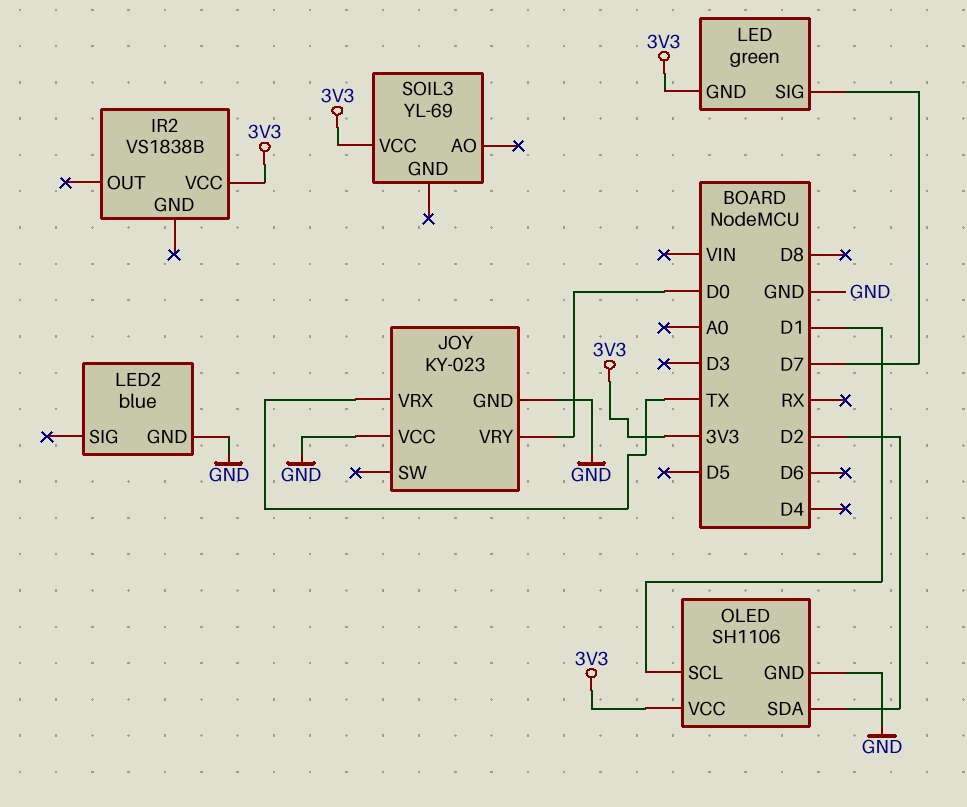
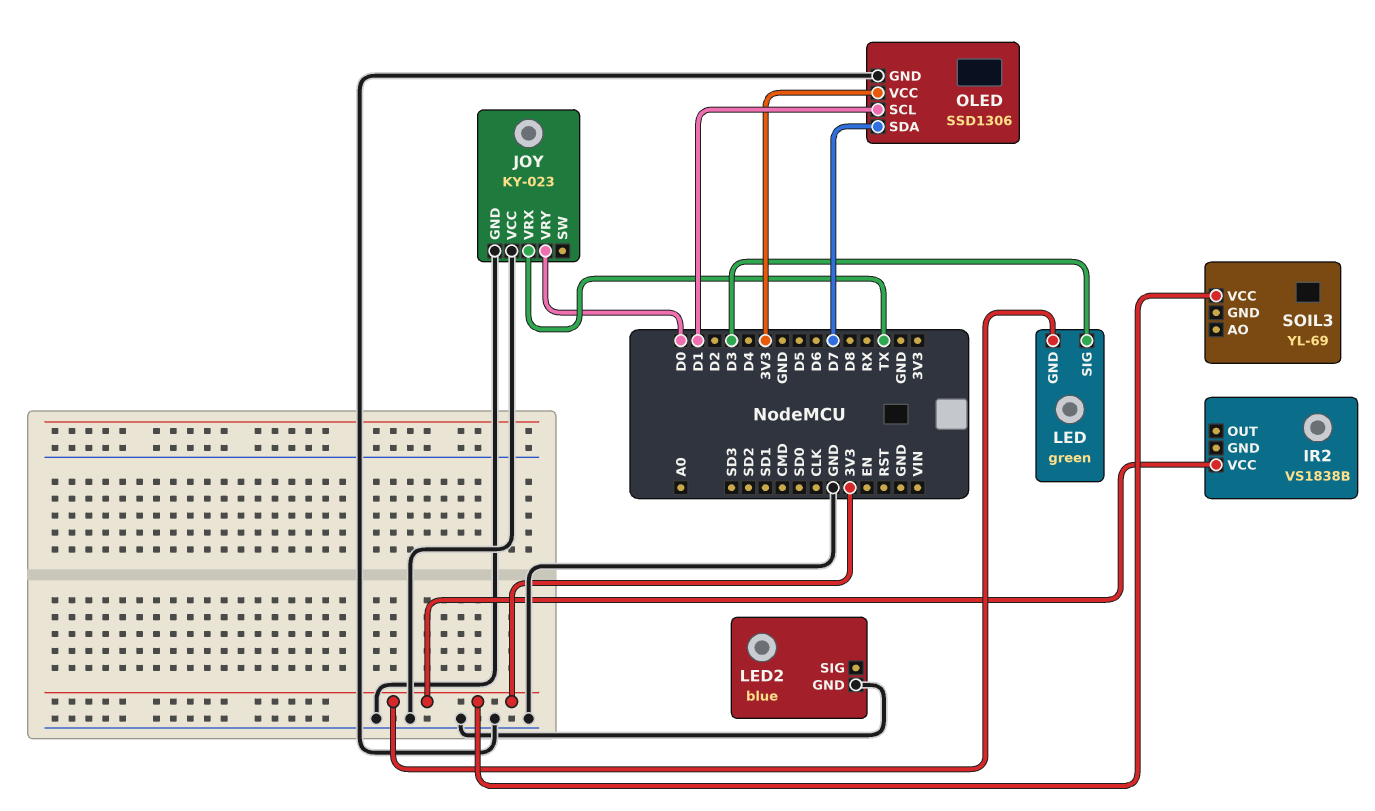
LED pin SIG: D7 -> D3
OLED: SH1106 -> SSD1306
OLED pin SDA: D2 -> D7

